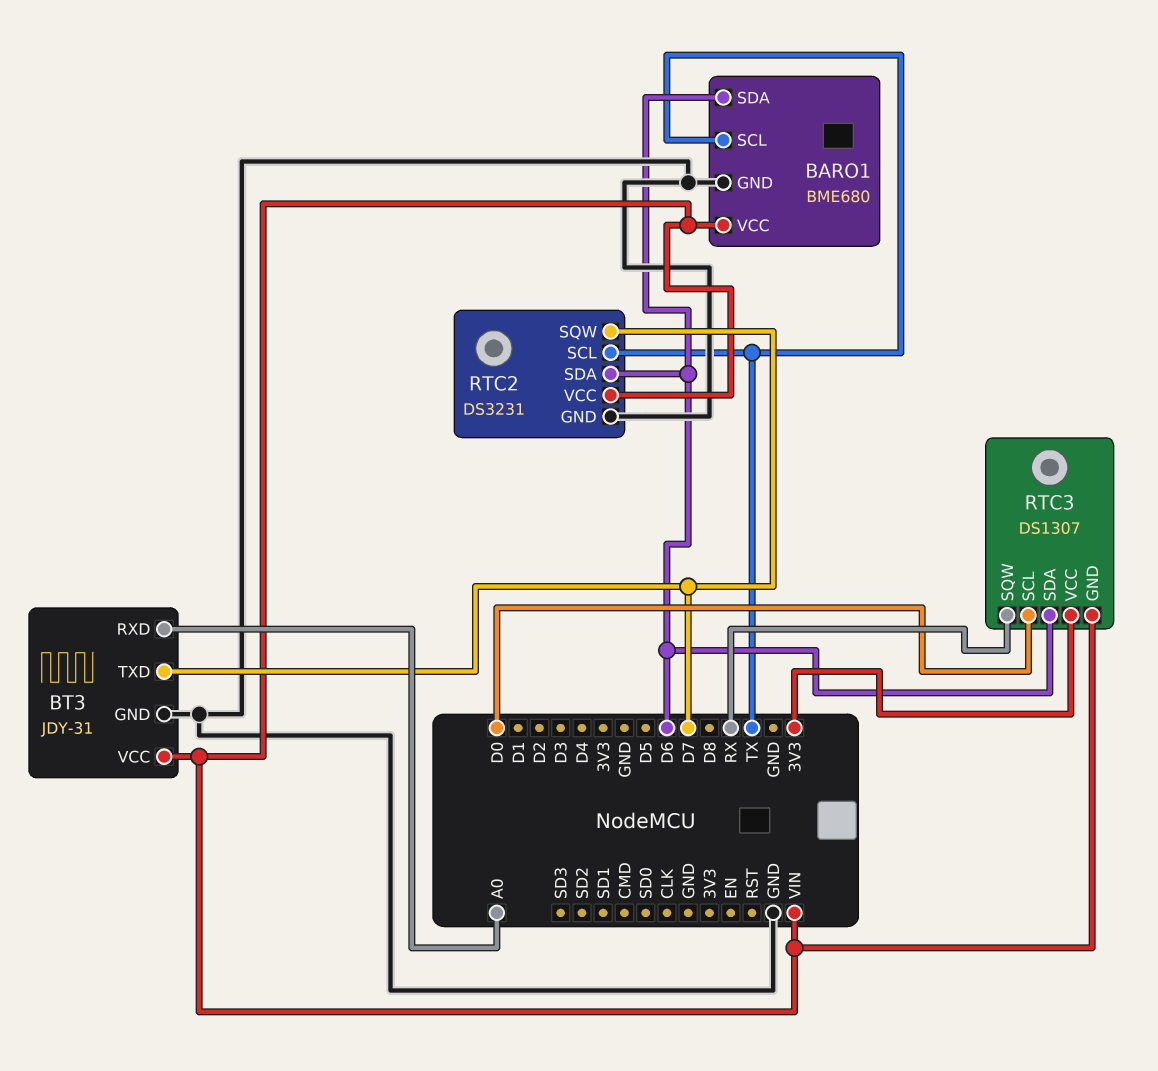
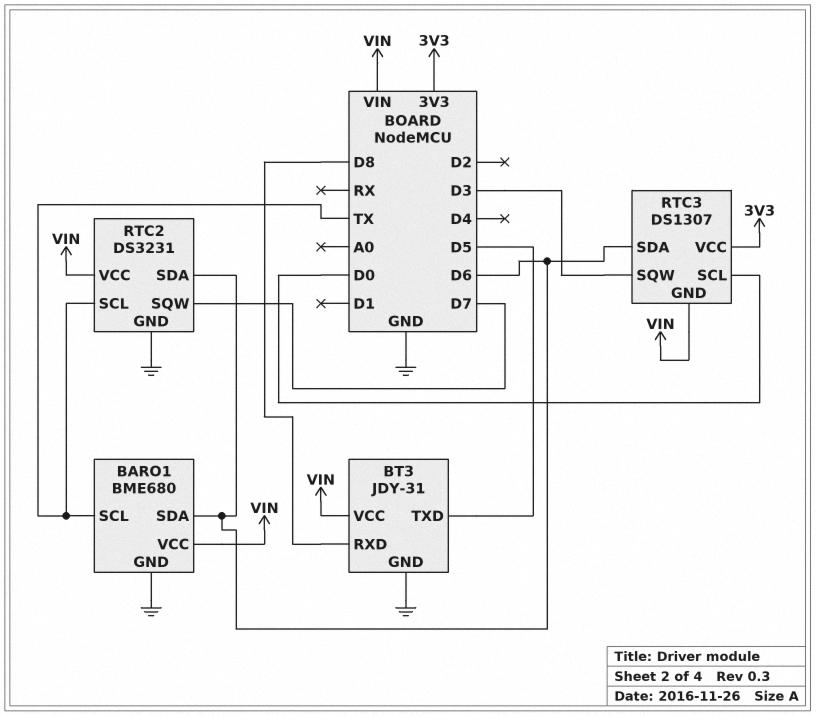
BT3 pin RXD: A0 -> D8
BT3 pin TXD: D7 -> D5
RTC3 pin SQW: RX -> D3

